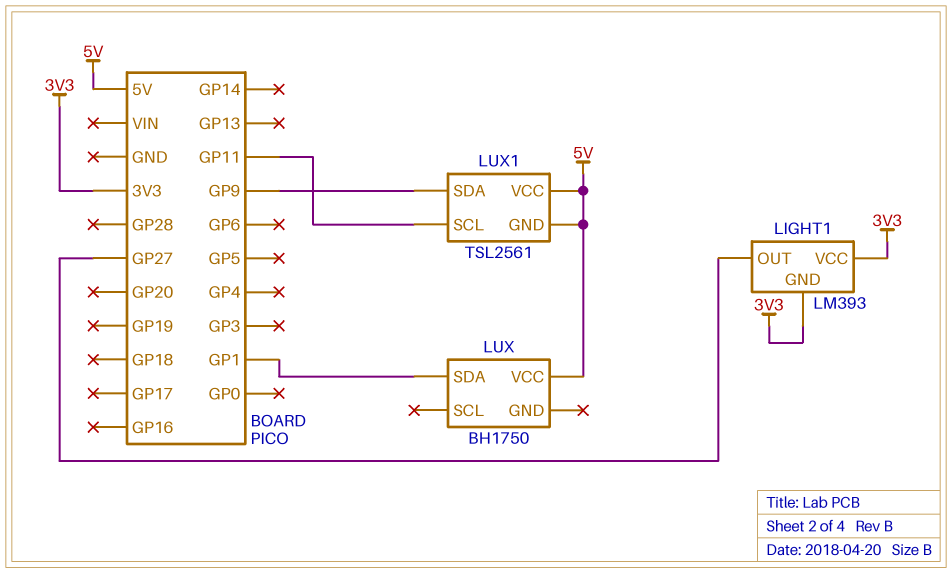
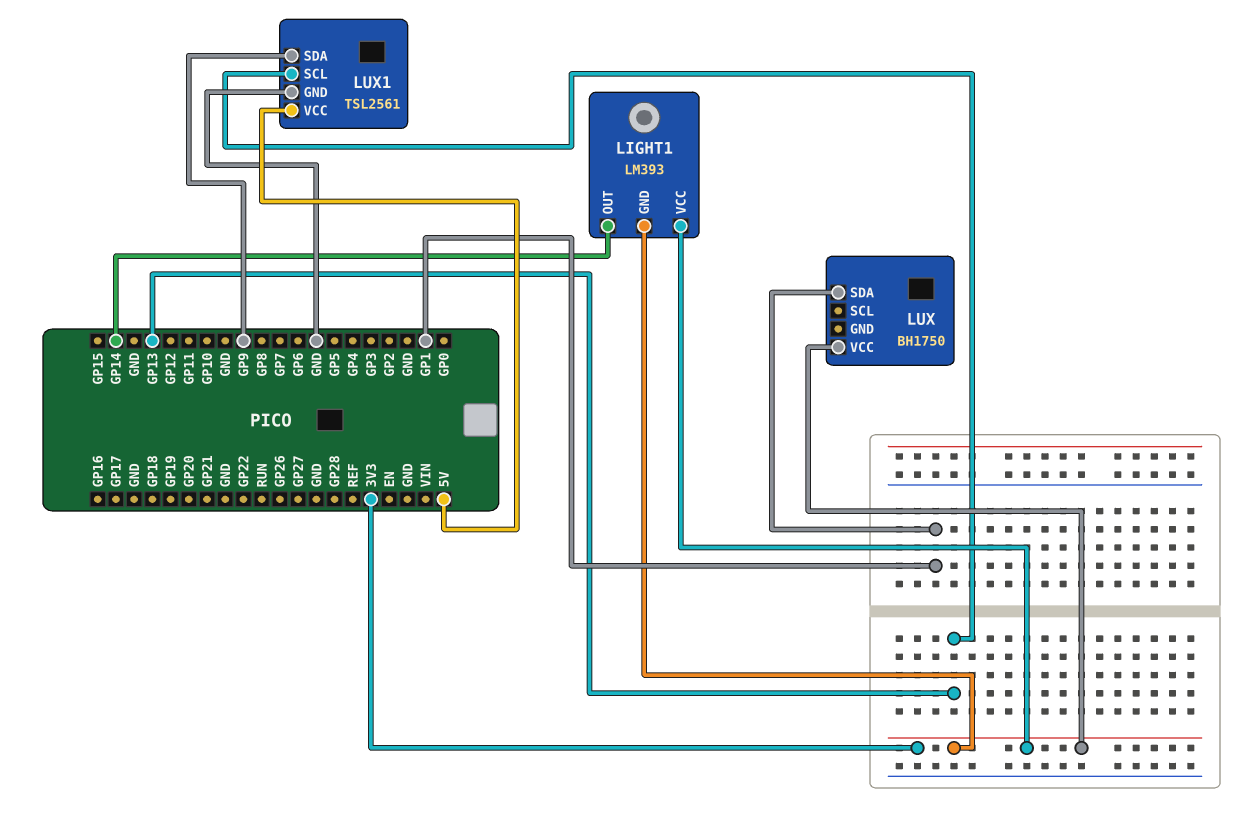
LIGHT1 pin OUT: GP27 -> GP14
LUX pin VCC: 5V -> 3V3
LUX1 pin GND: 5V -> GND
LUX1 pin SCL: GP11 -> GP13

